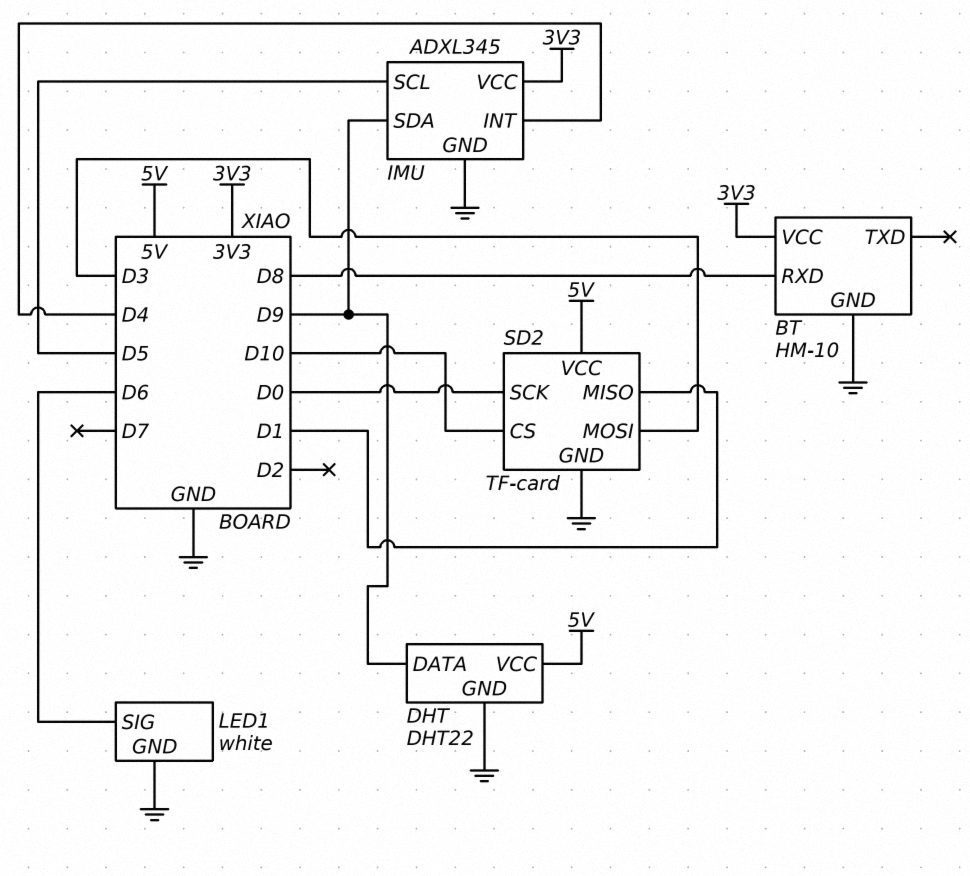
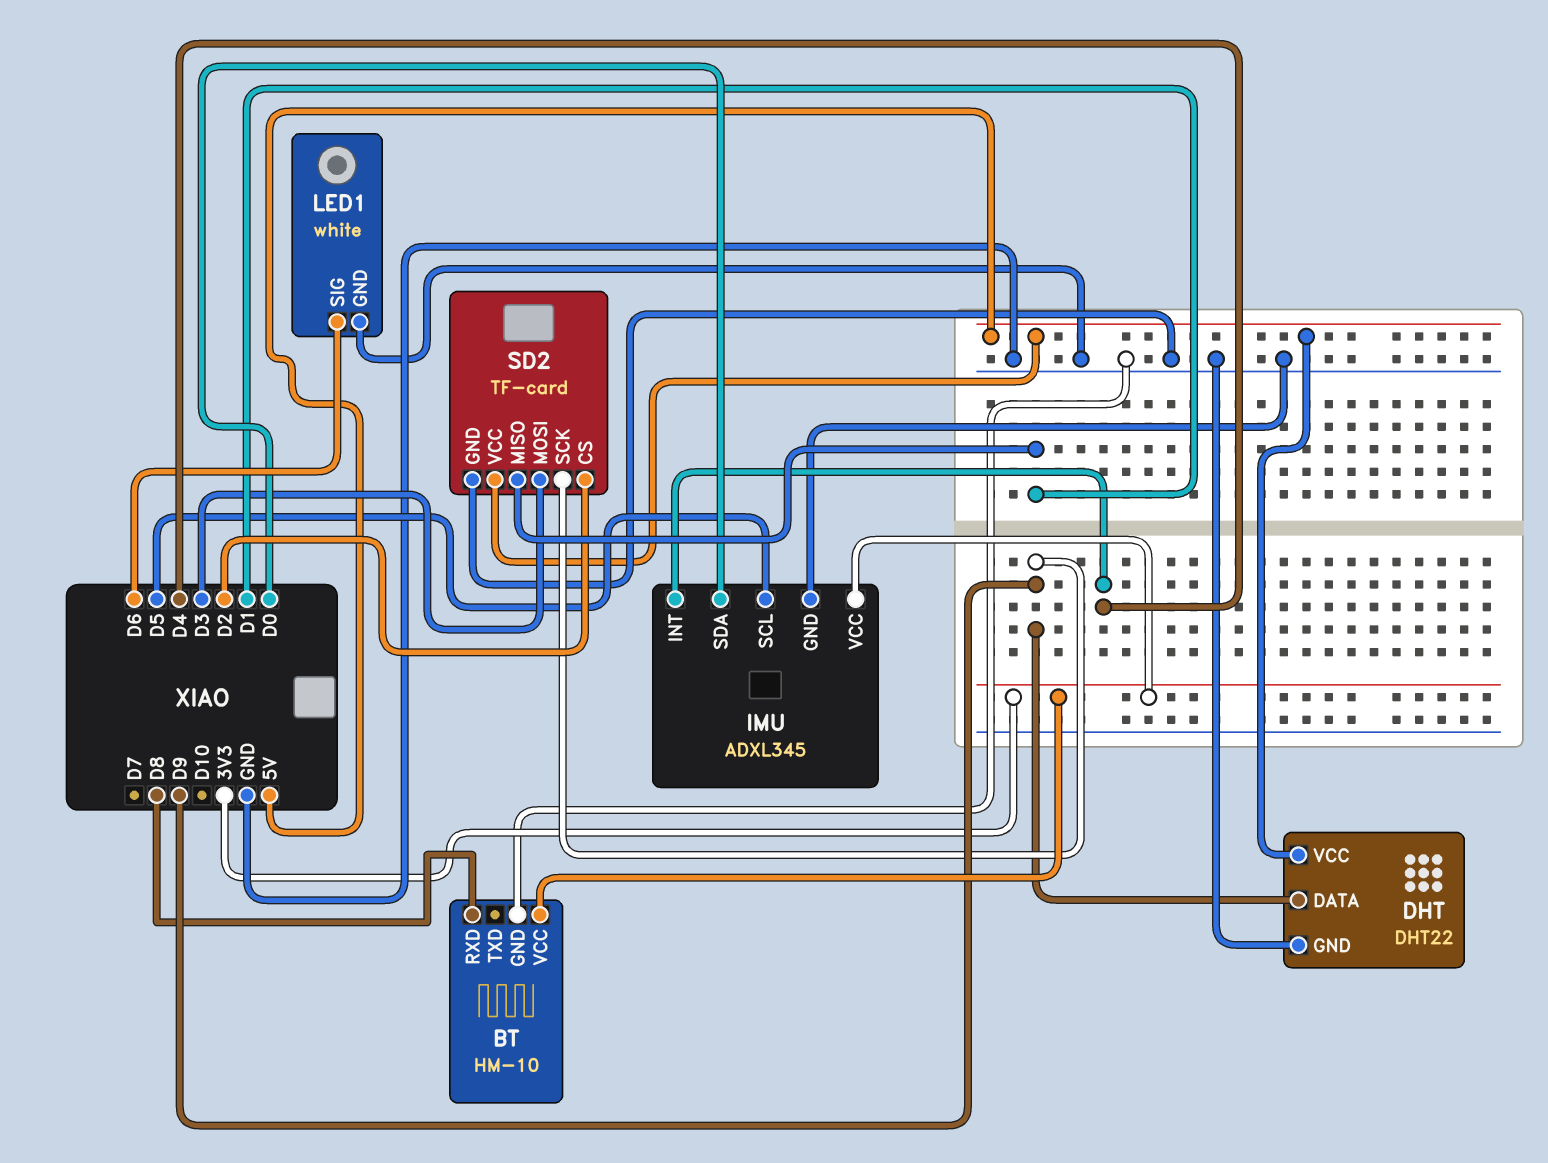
IMU pin SDA: D9 -> D0
SD2 pin CS: D10 -> D2
SD2 pin SCK: D0 -> D9

